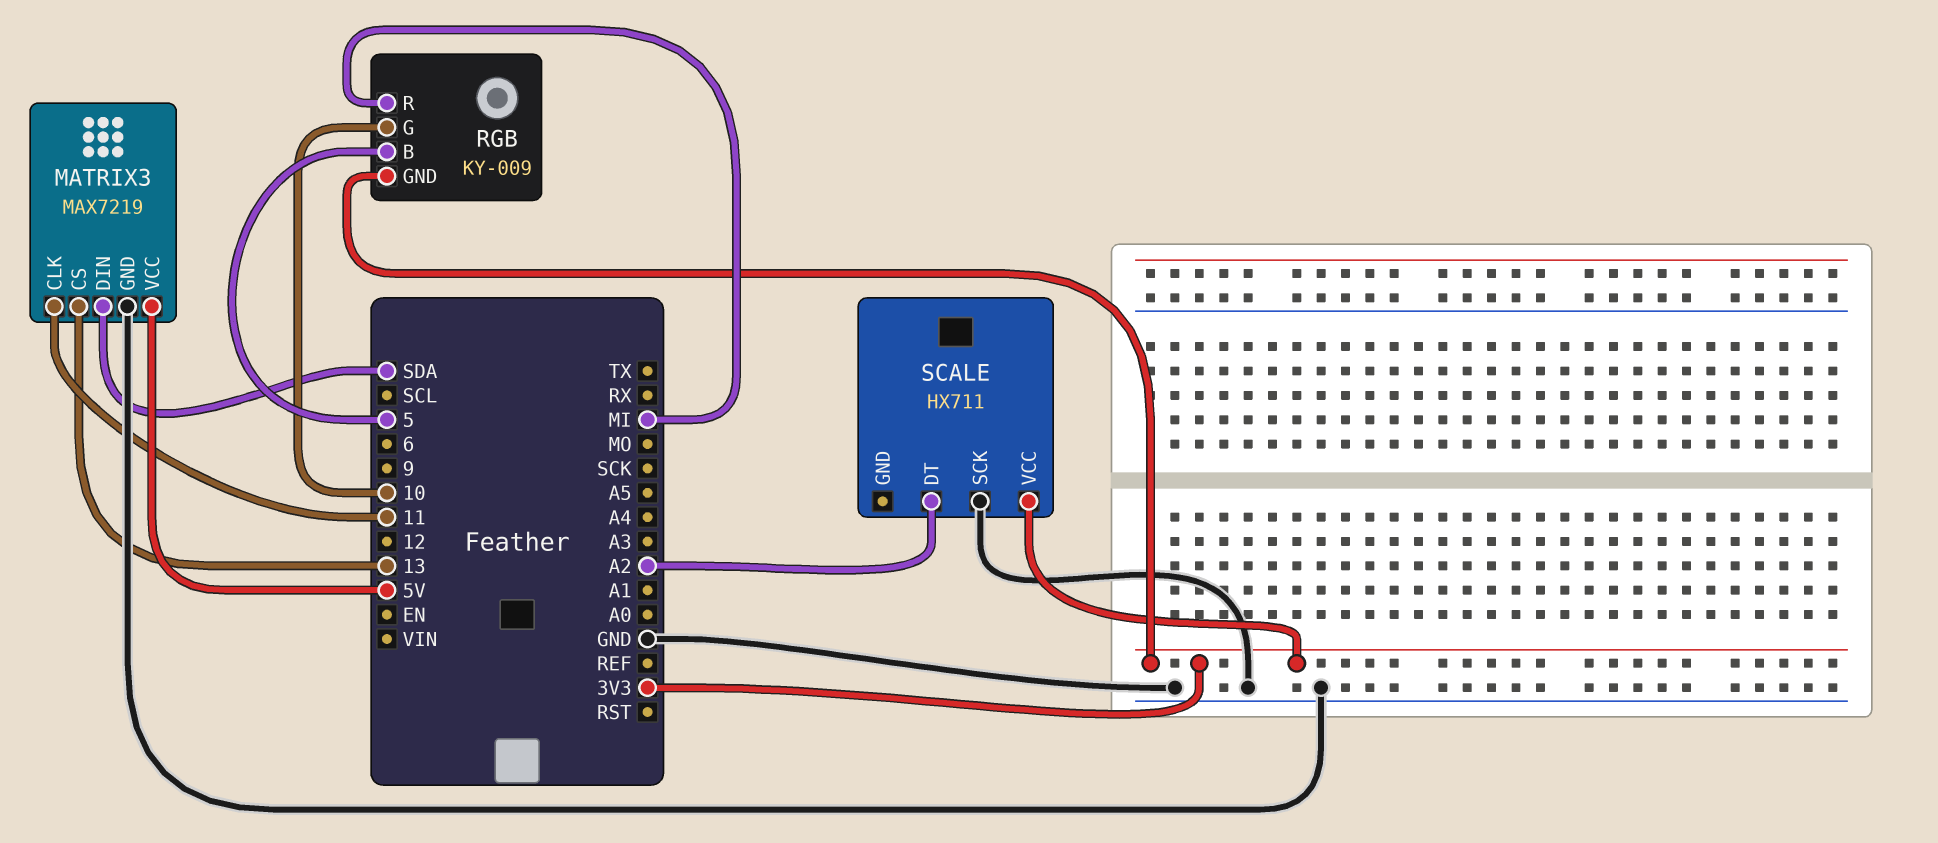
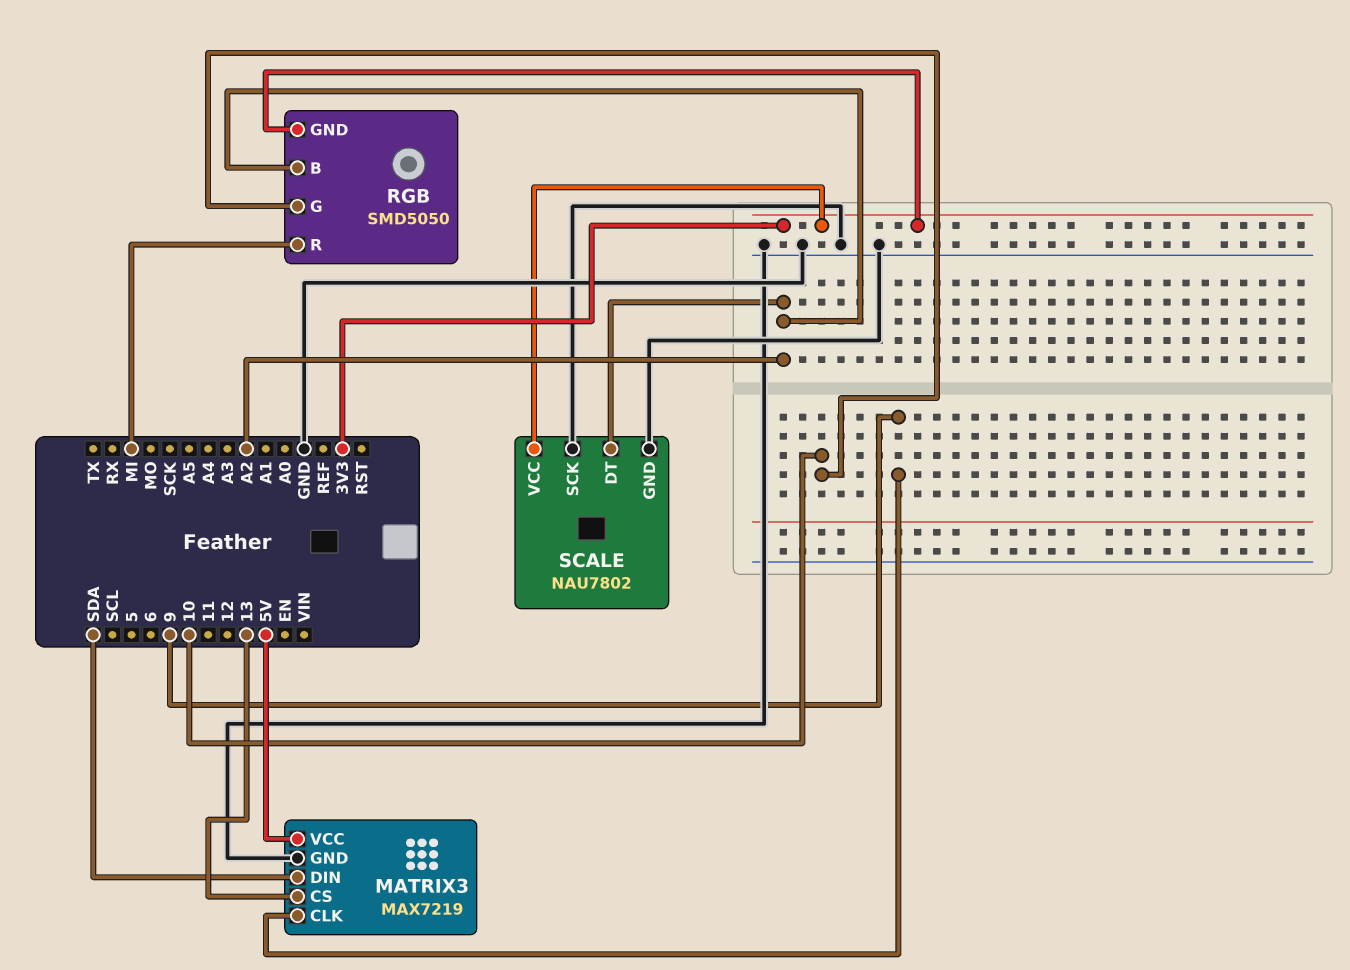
MATRIX3 pin CLK: 11 -> 9
RGB: KY-009 -> SMD5050
RGB pin B: 5 -> A2
SCALE: HX711 -> NAU7802
SCALE pin GND: none -> GND

